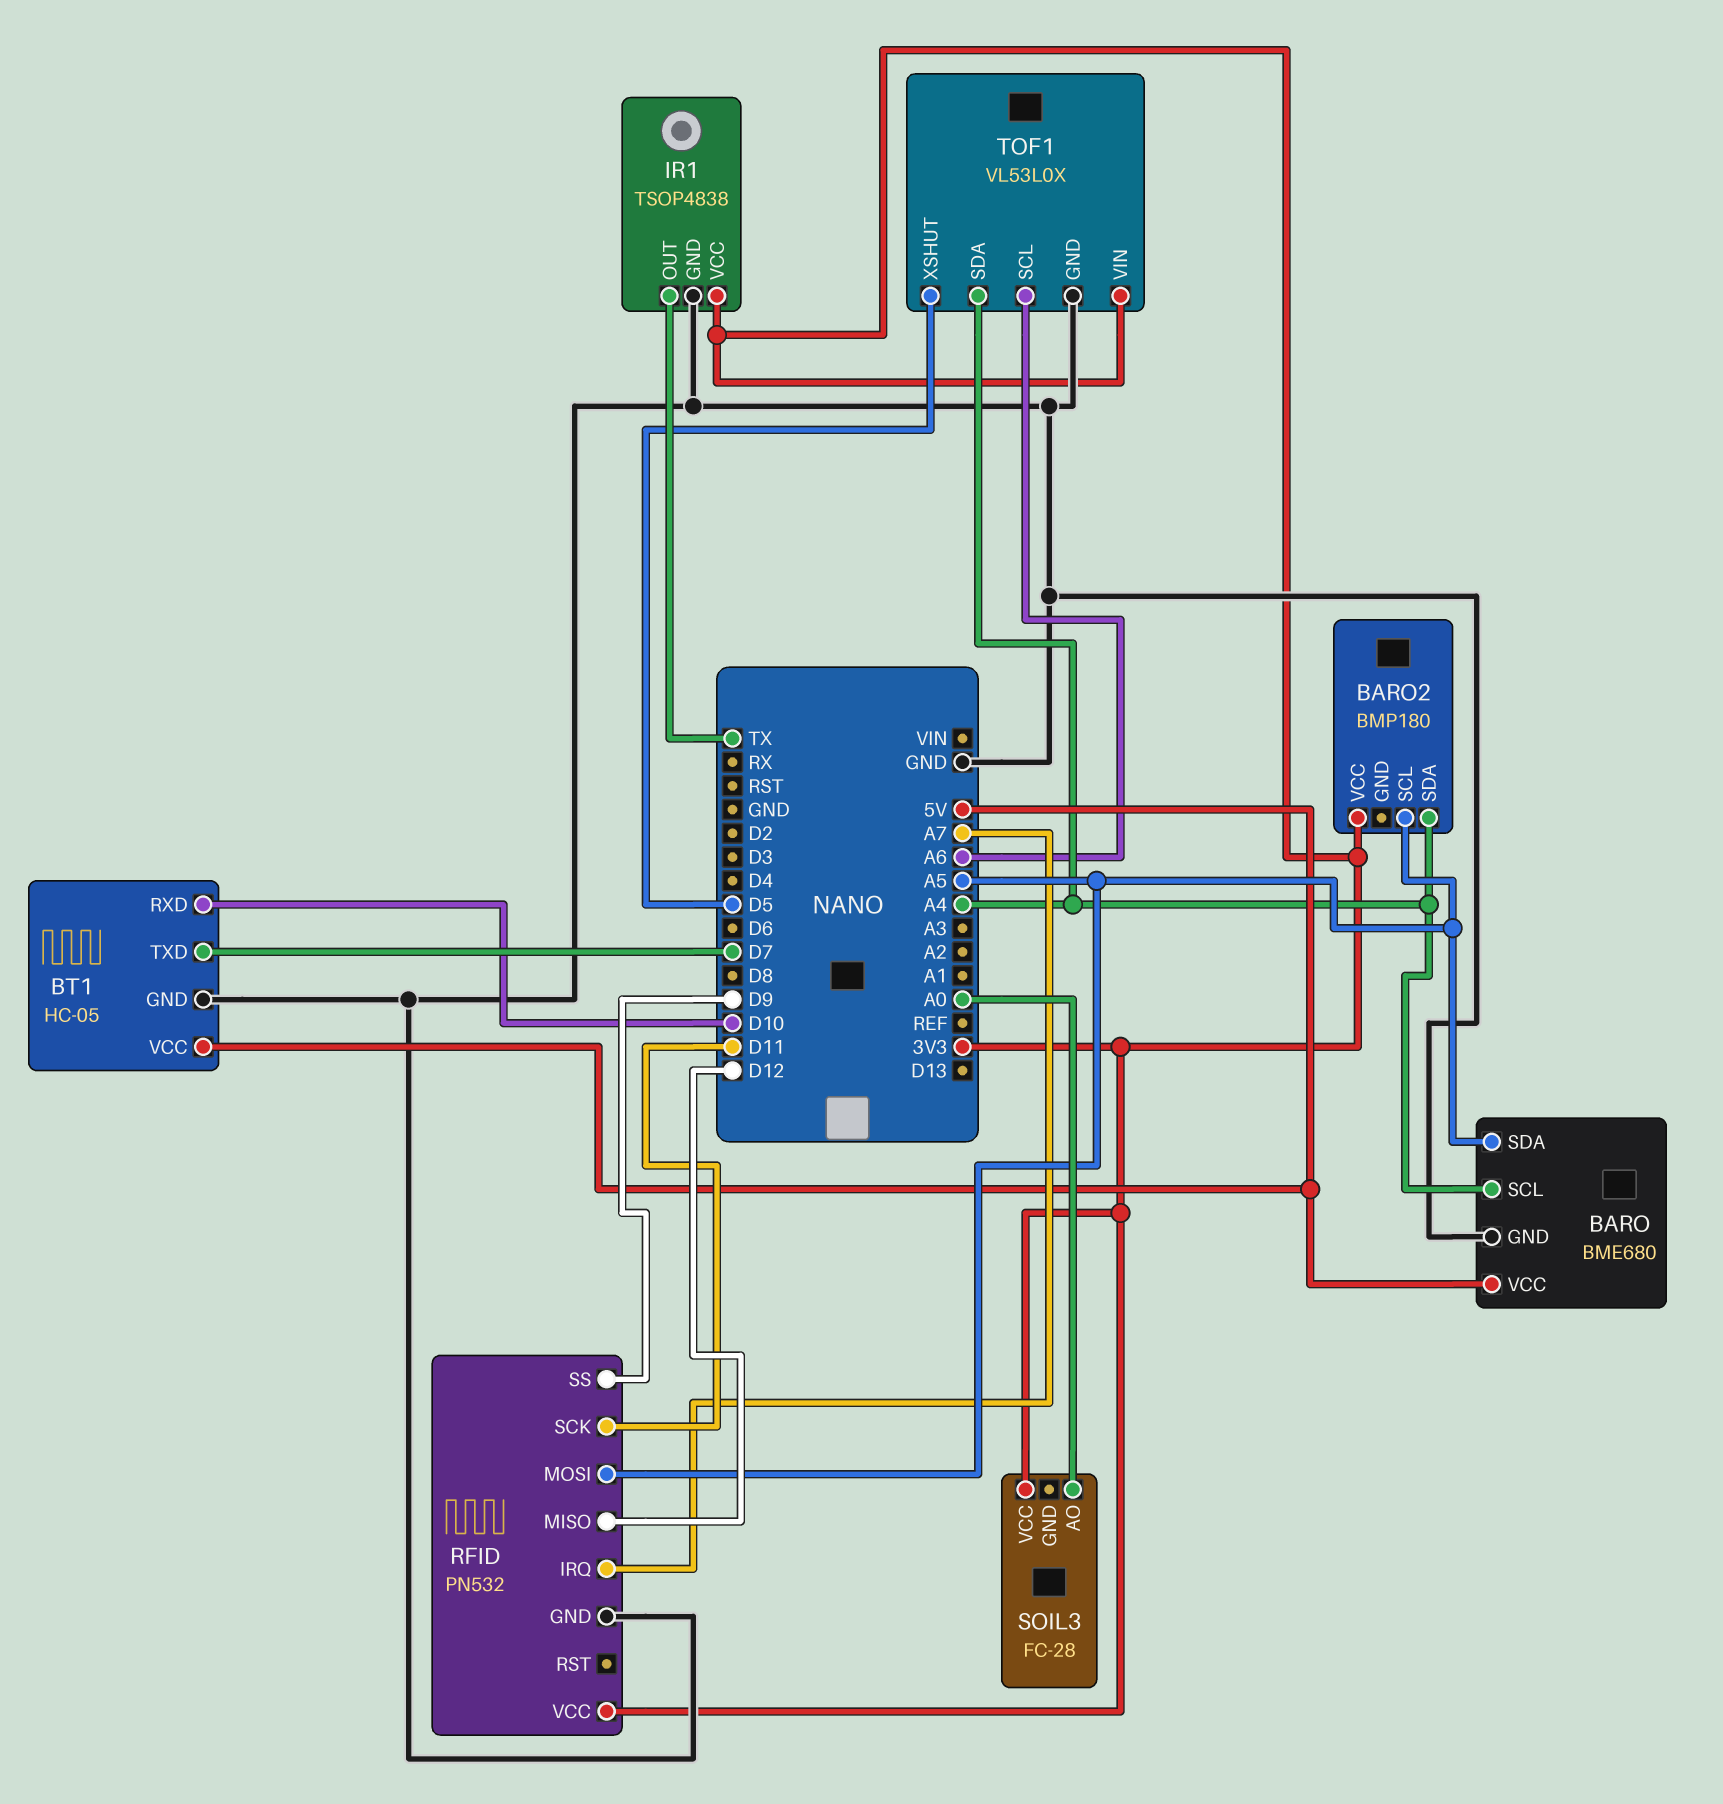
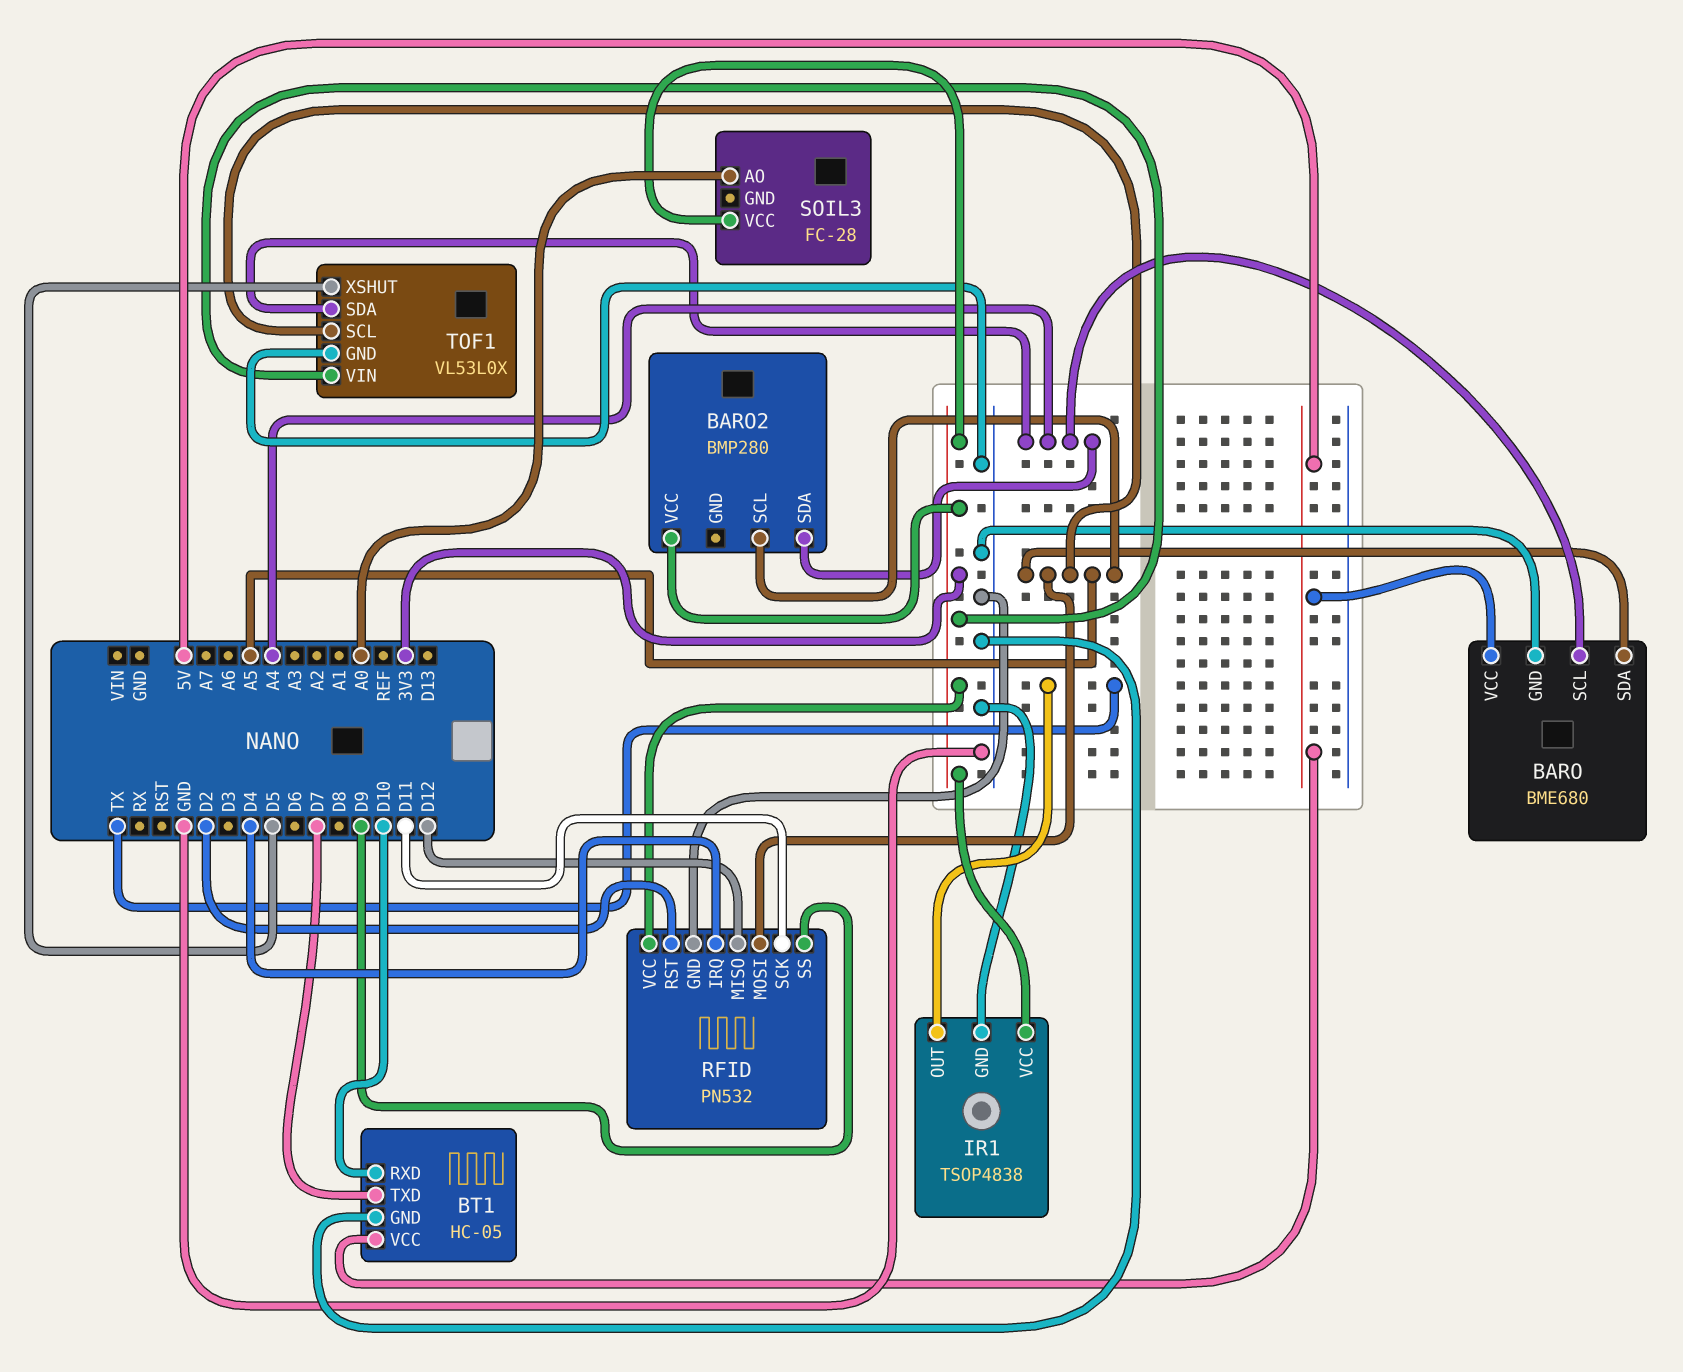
BARO2: BMP180 -> BMP280
RFID pin IRQ: A7 -> D4
RFID pin RST: none -> D2
TOF1 pin SCL: A6 -> A5

